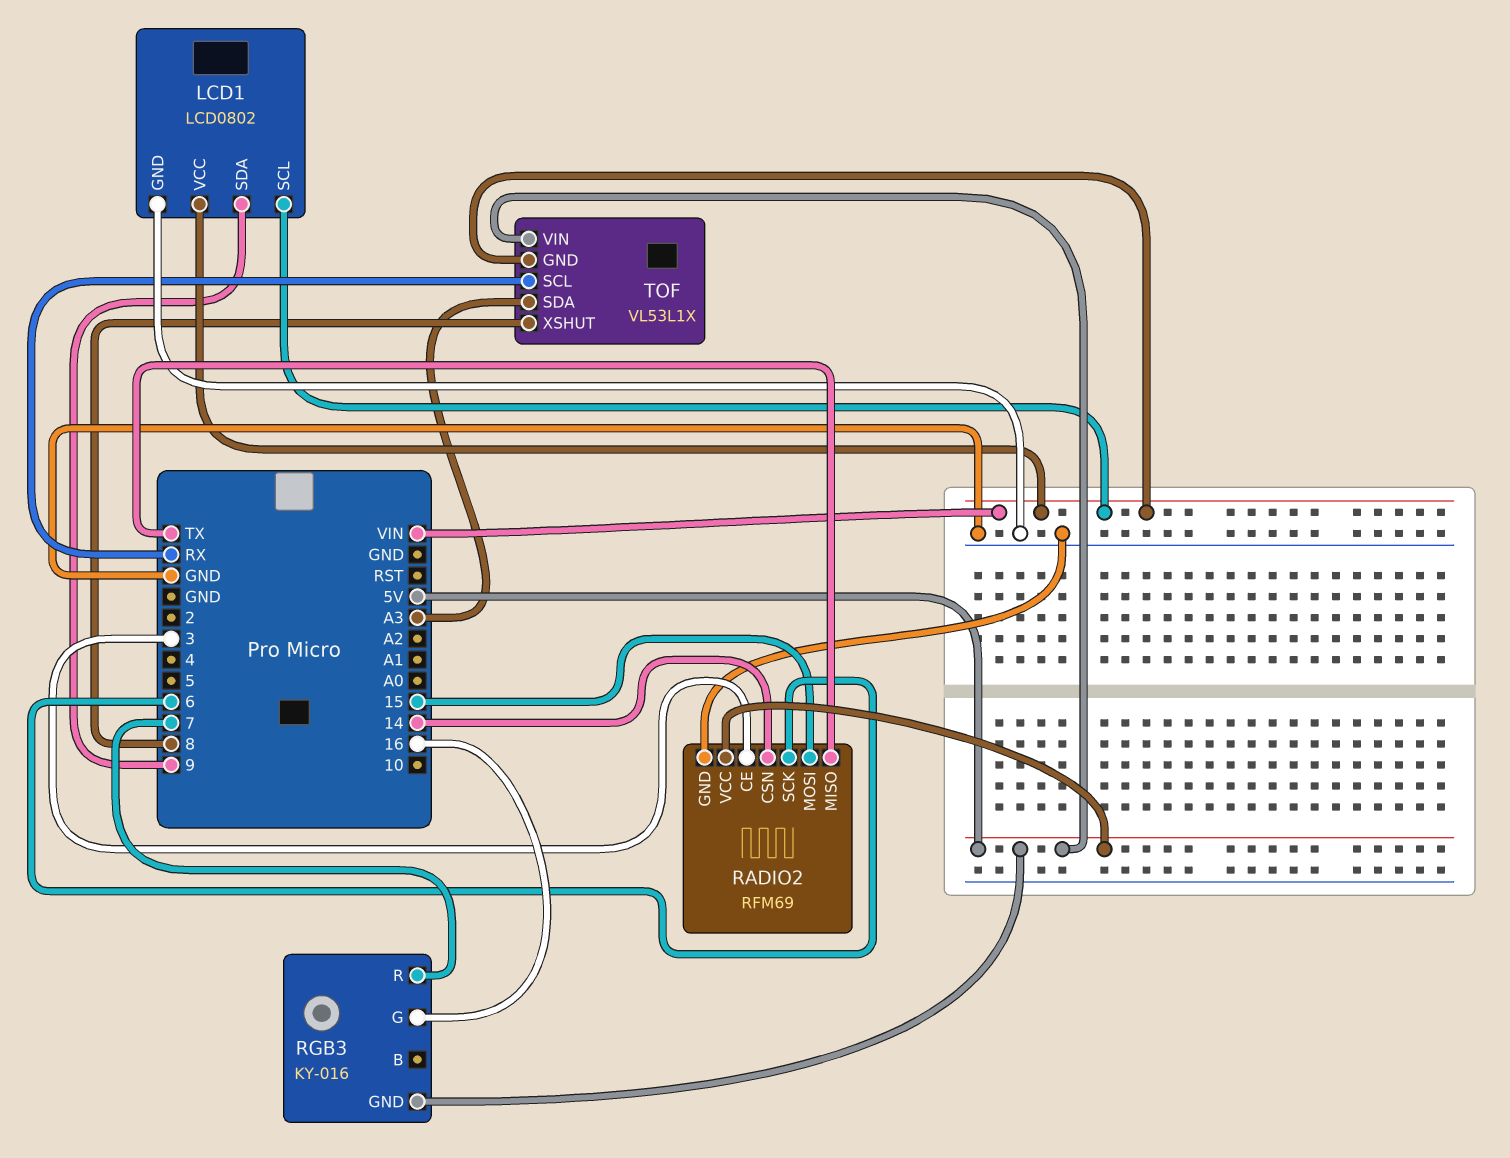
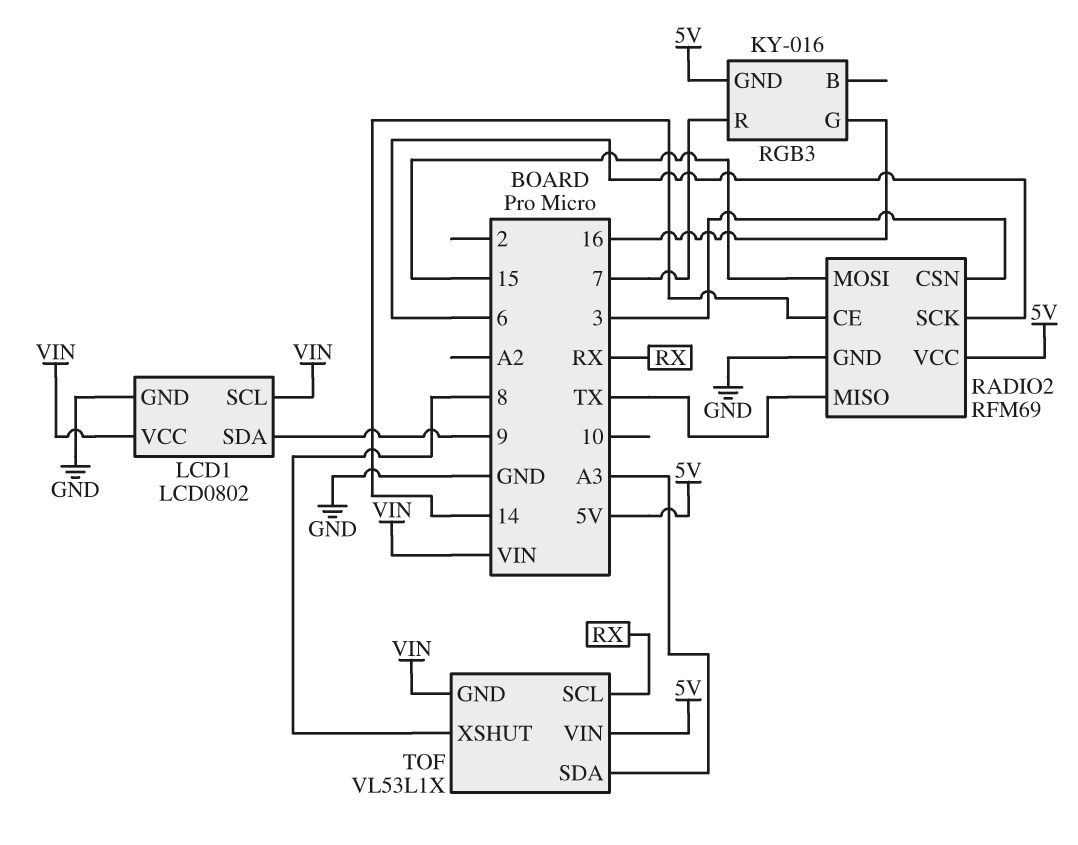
RADIO2 pin CE: 3 -> 14
RADIO2 pin CSN: 14 -> 3

